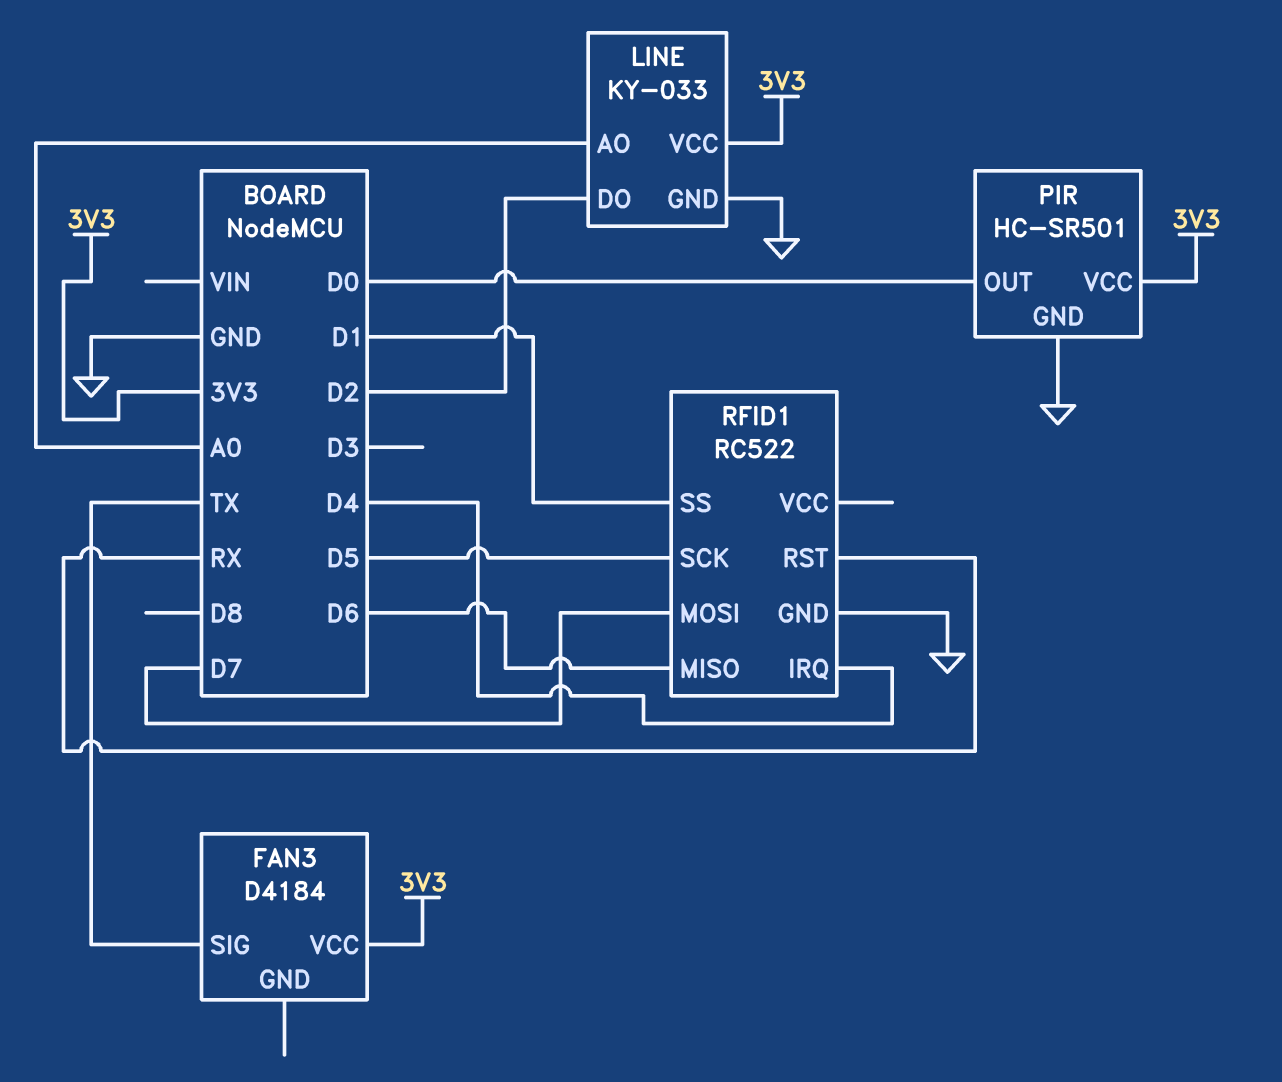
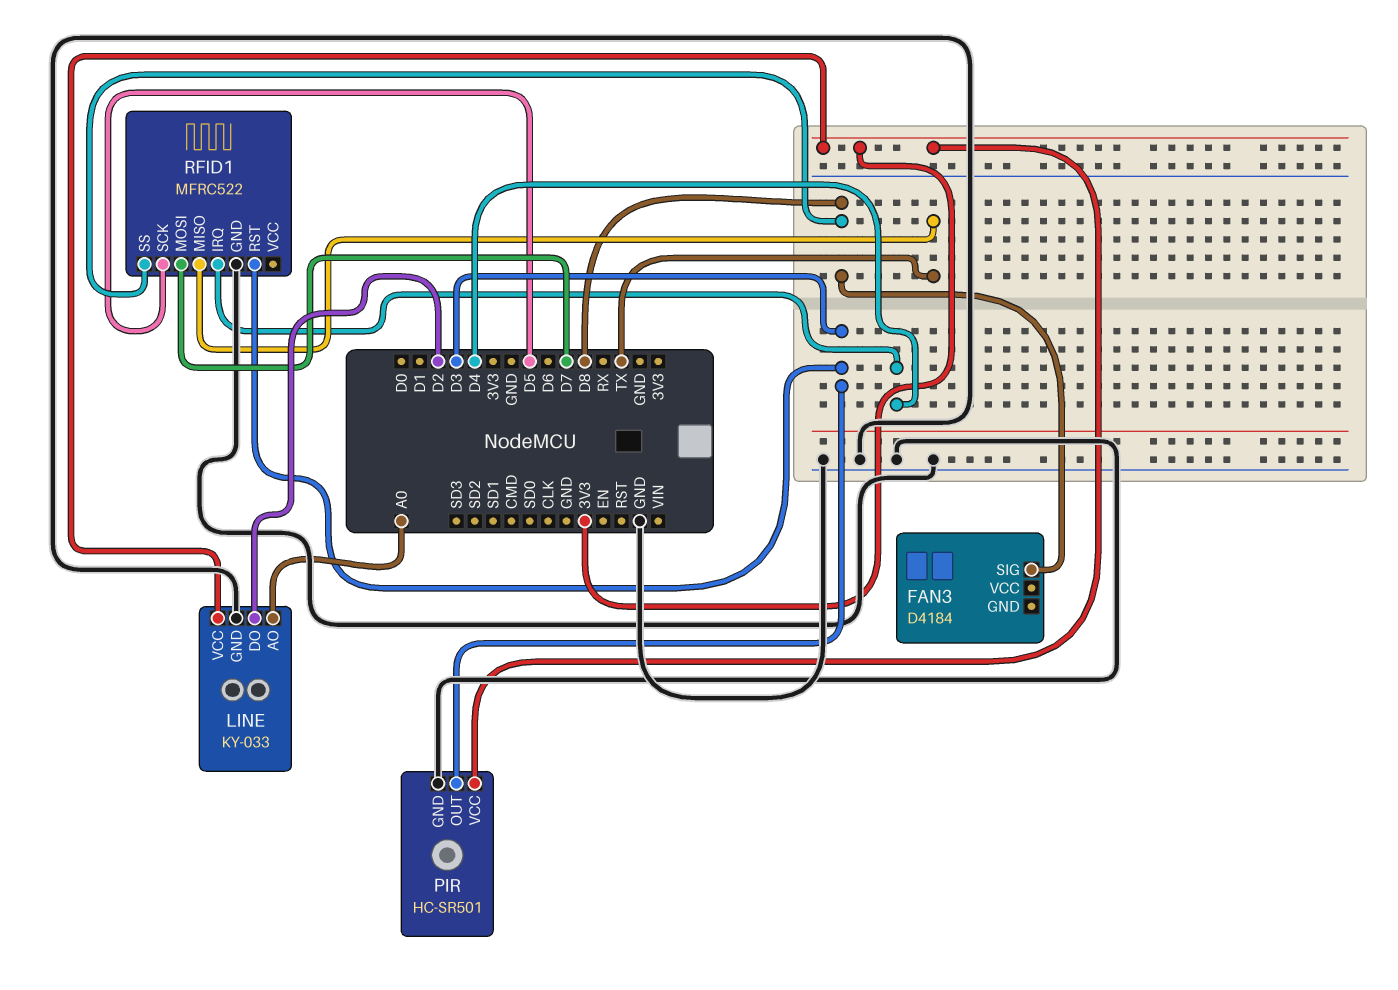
FAN3 pin SIG: TX -> D8
FAN3 pin VCC: 3V3 -> none
PIR pin OUT: D0 -> D3
RFID1: RC522 -> MFRC522
RFID1 pin MISO: D6 -> TX
RFID1 pin RST: RX -> D3
RFID1 pin SS: D1 -> D8

